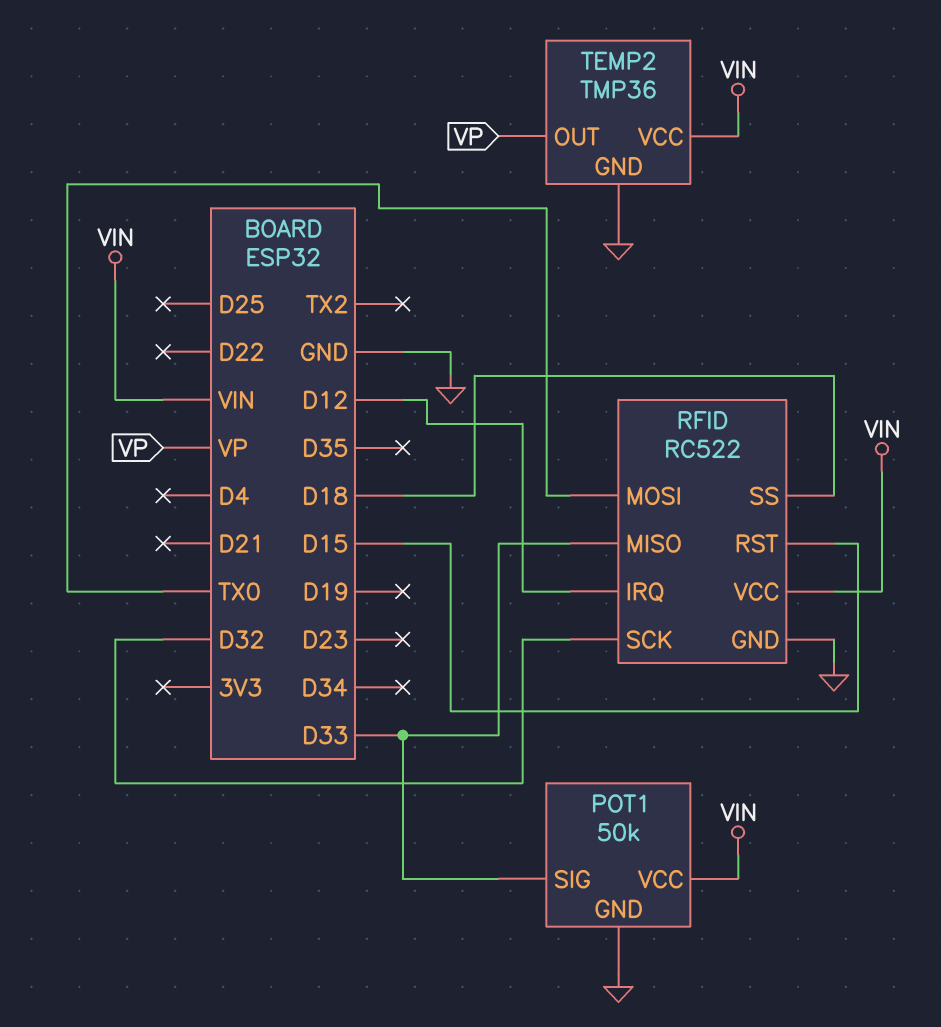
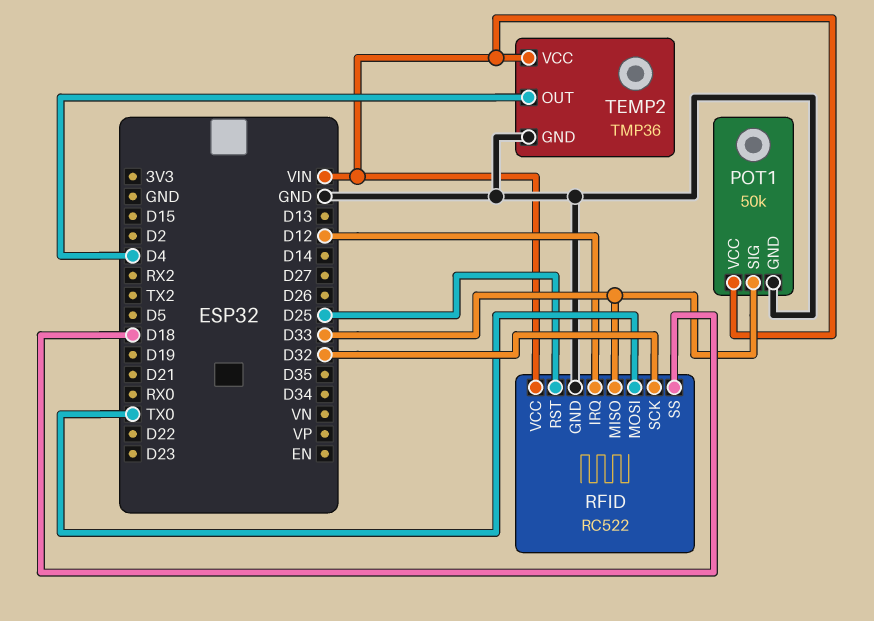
RFID pin RST: D15 -> D25
TEMP2 pin OUT: VP -> D4

